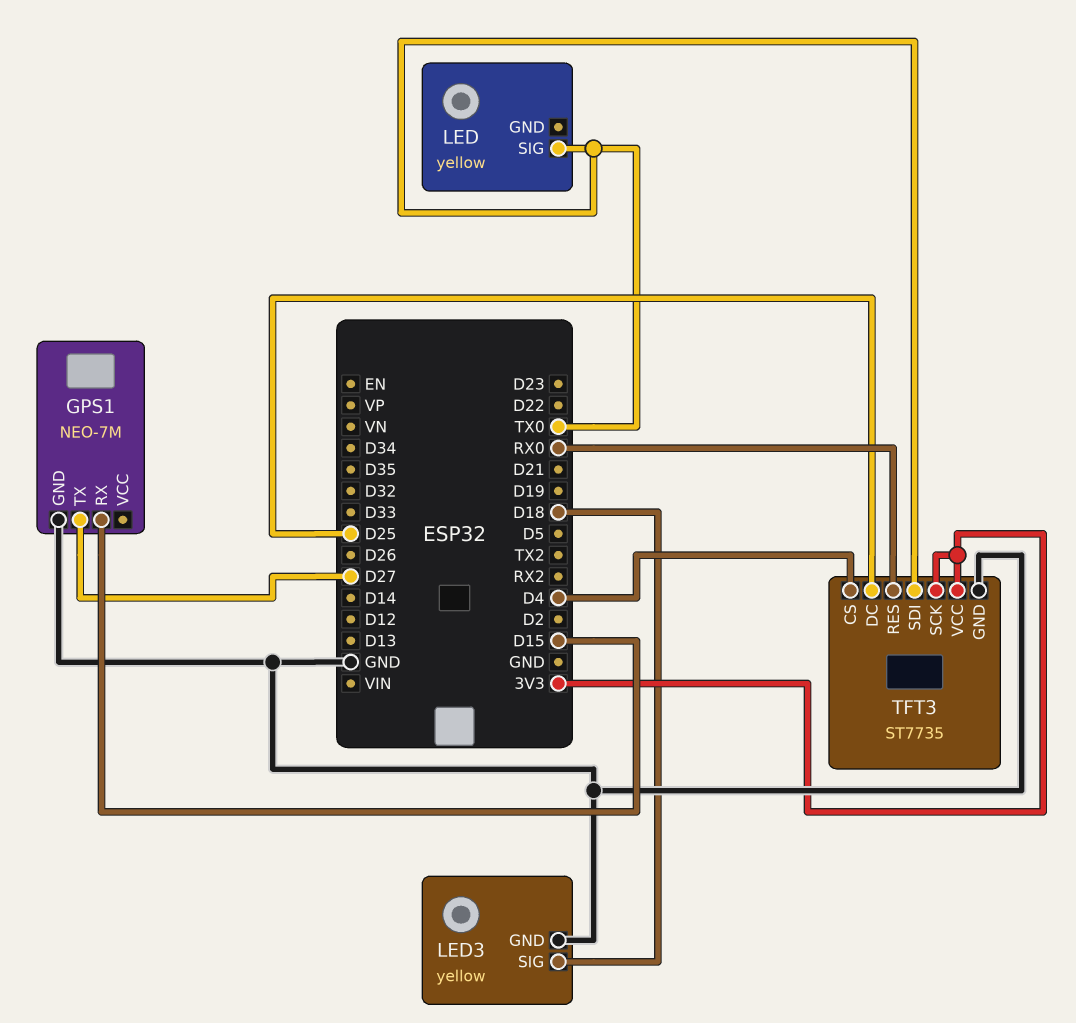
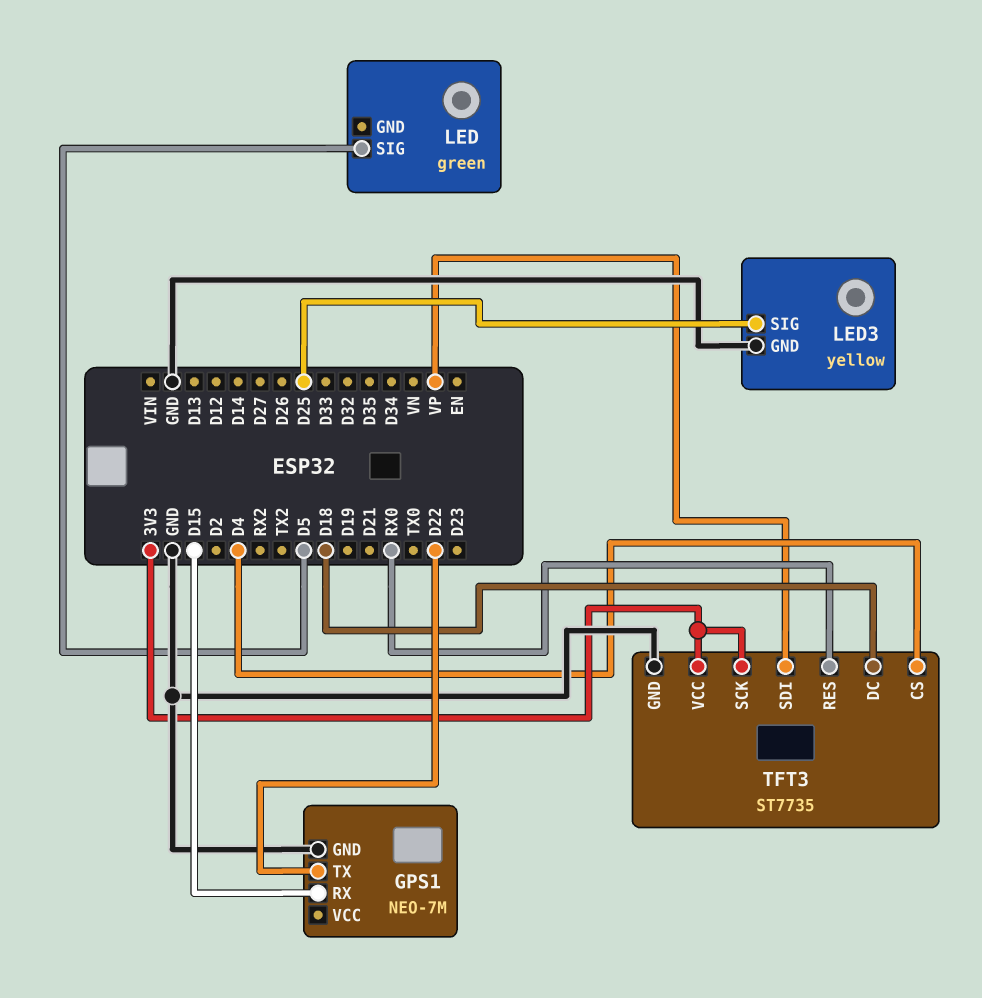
GPS1 pin TX: D27 -> D22
LED: yellow -> green
LED pin SIG: TX0 -> D5
LED3 pin SIG: D18 -> D25
TFT3 pin DC: D25 -> D18
TFT3 pin SDI: TX0 -> VP

